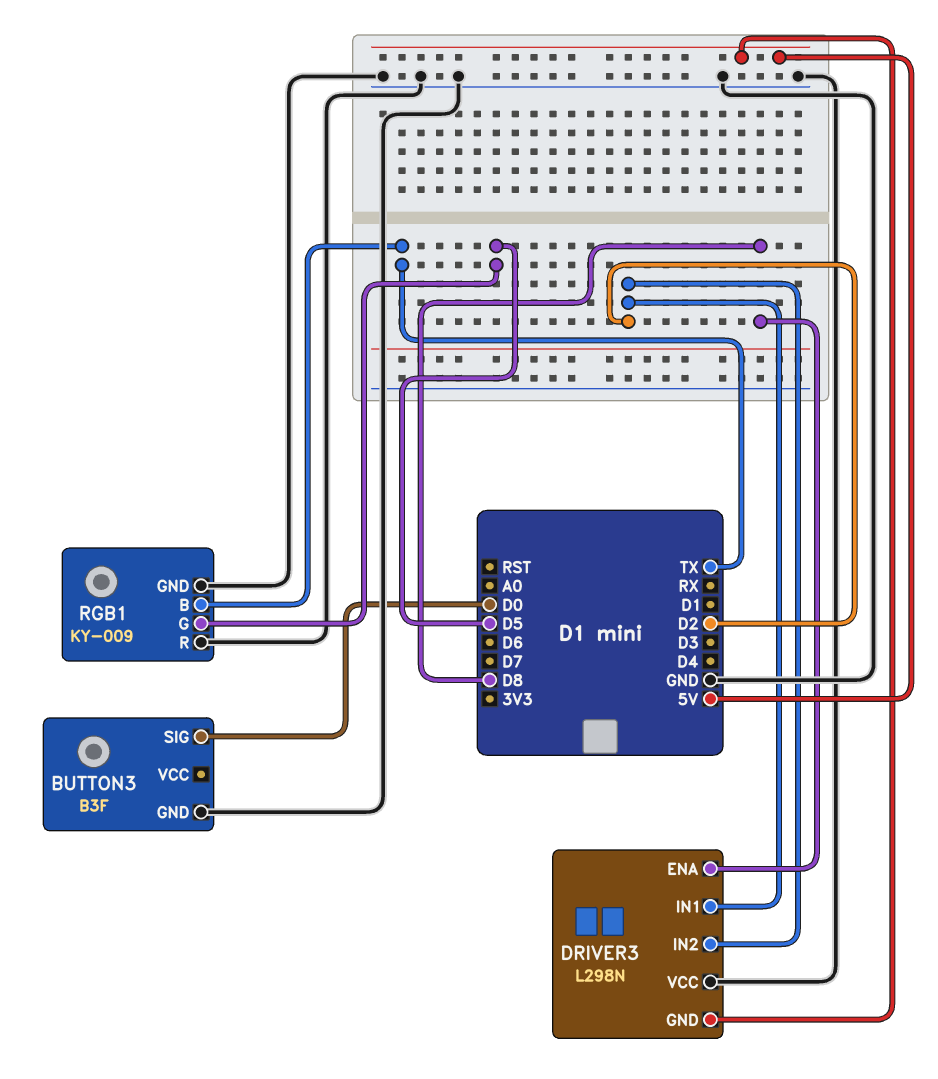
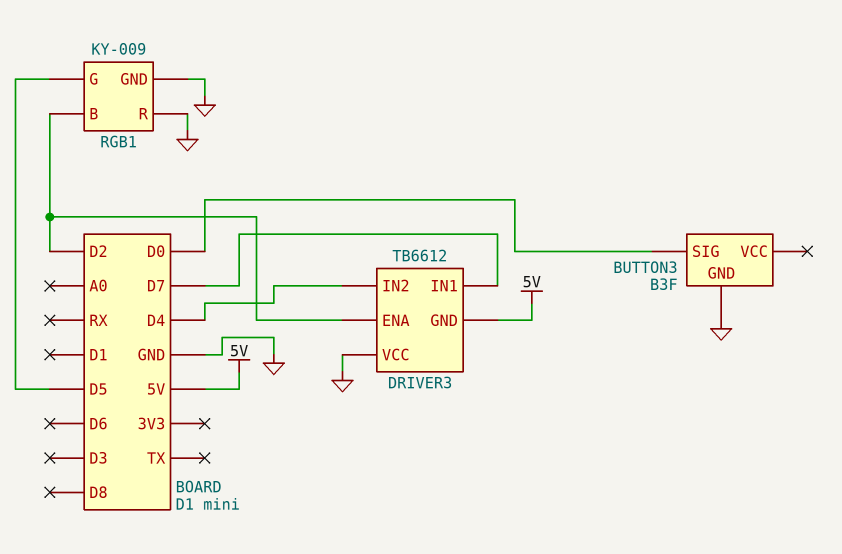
DRIVER3: L298N -> TB6612
DRIVER3 pin ENA: D8 -> D2
DRIVER3 pin IN1: D2 -> D7
DRIVER3 pin IN2: D2 -> D4
RGB1 pin B: TX -> D2

